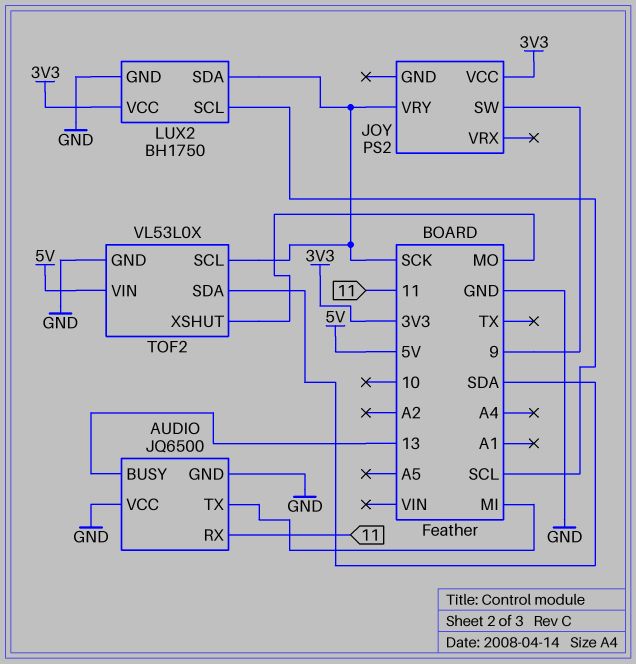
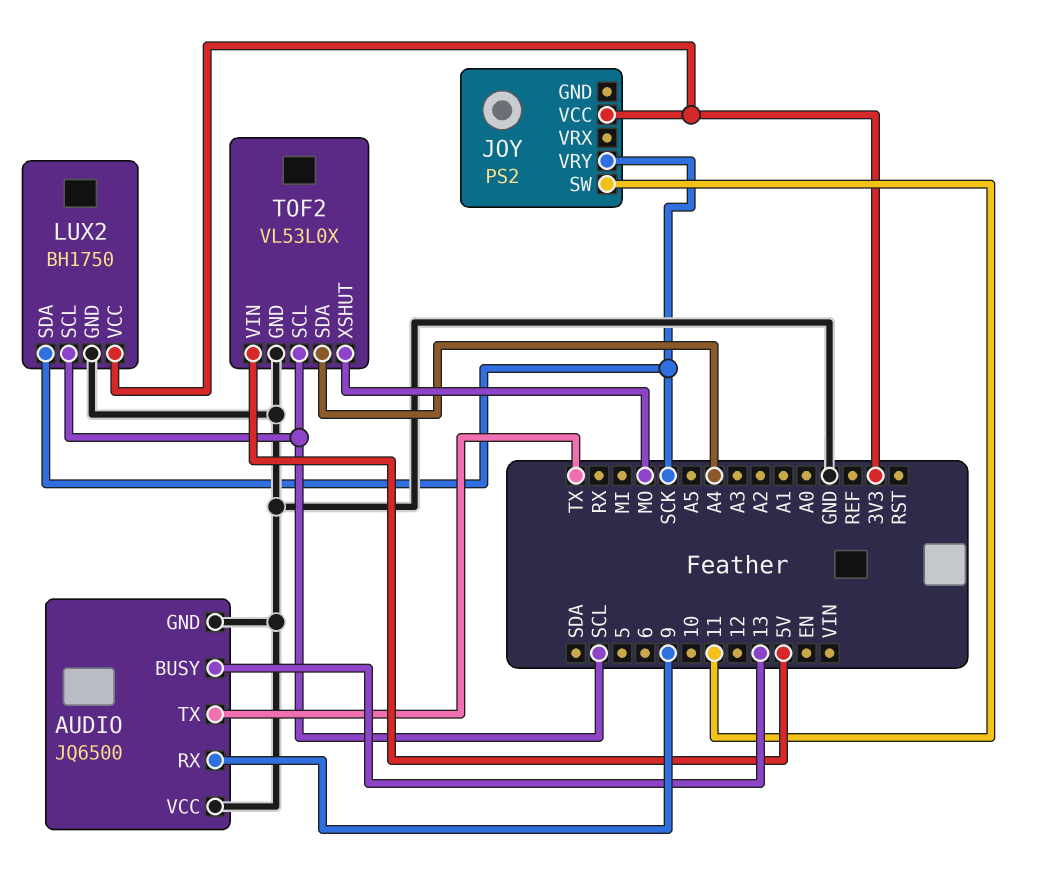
AUDIO pin RX: 11 -> 9
AUDIO pin TX: MI -> TX
JOY pin SW: 9 -> 11
TOF2 pin SCL: SCK -> SCL
TOF2 pin SDA: SDA -> A4

